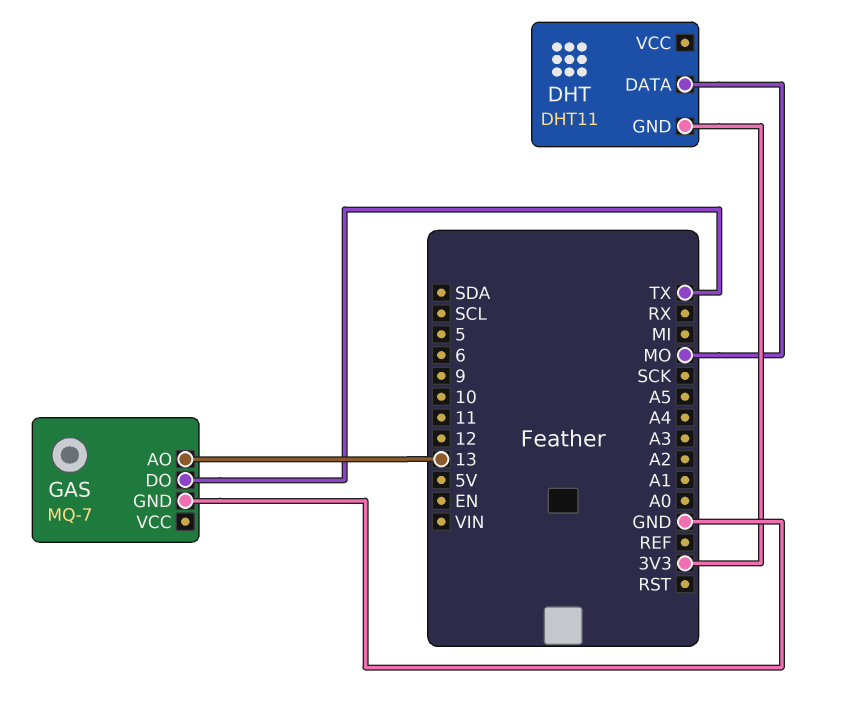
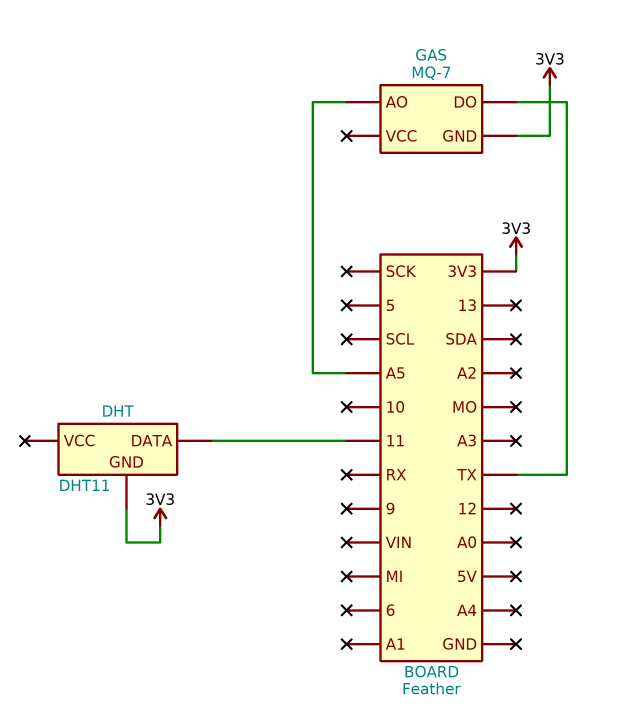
DHT pin DATA: MO -> 11
GAS pin AO: 13 -> A5
GAS pin GND: GND -> 3V3

